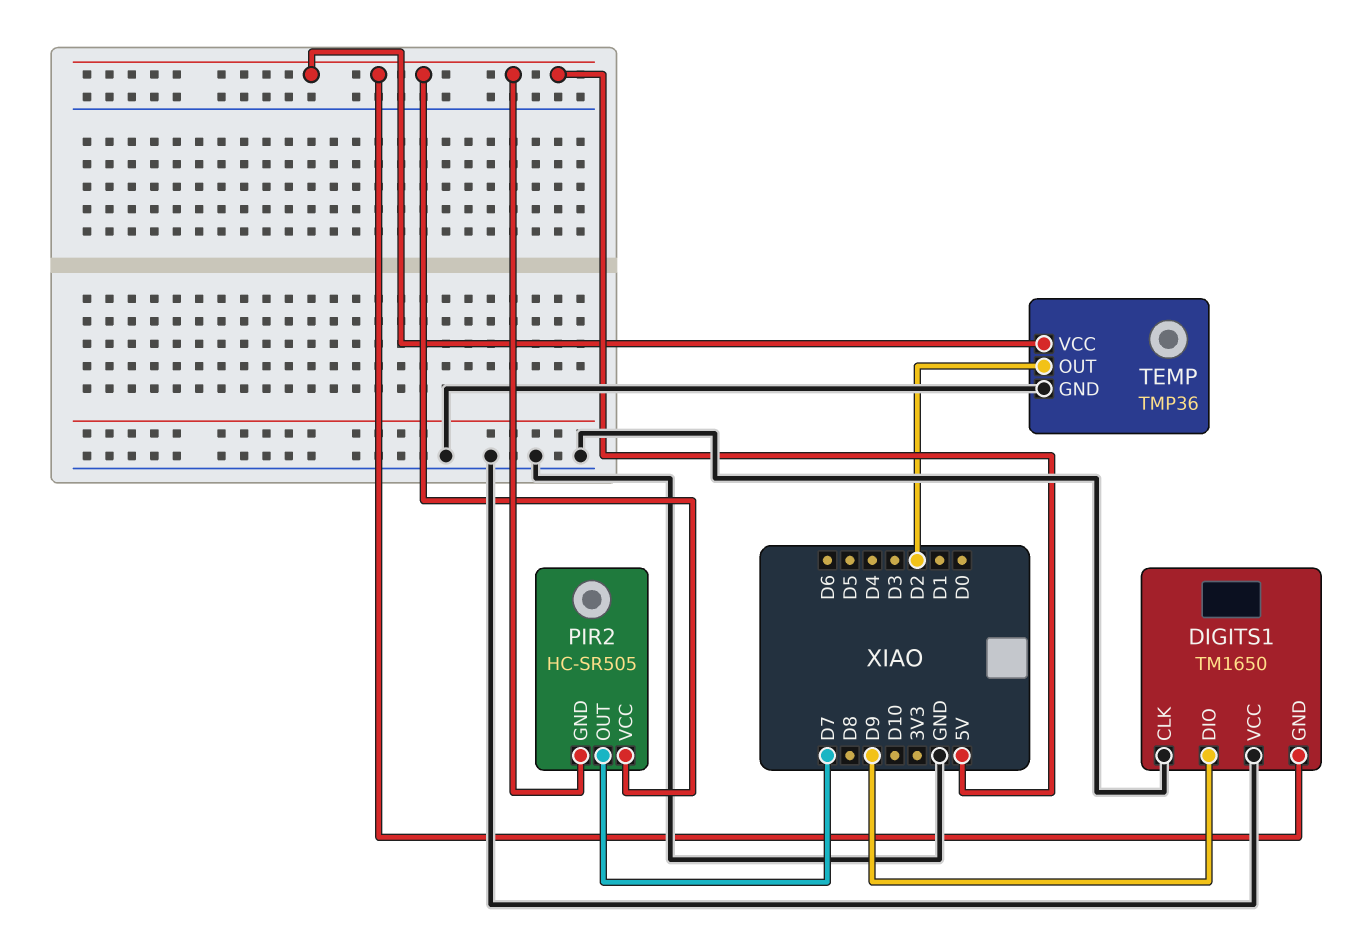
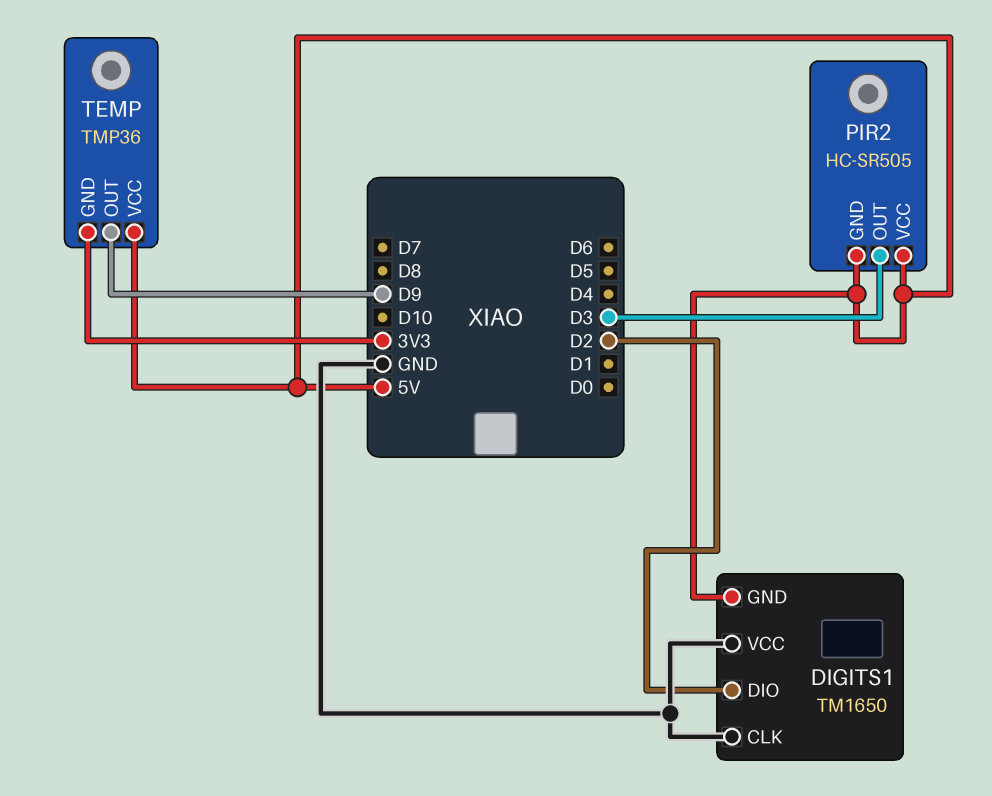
DIGITS1 pin DIO: D9 -> D2
PIR2 pin OUT: D7 -> D3
TEMP pin GND: GND -> 3V3
TEMP pin OUT: D2 -> D9

